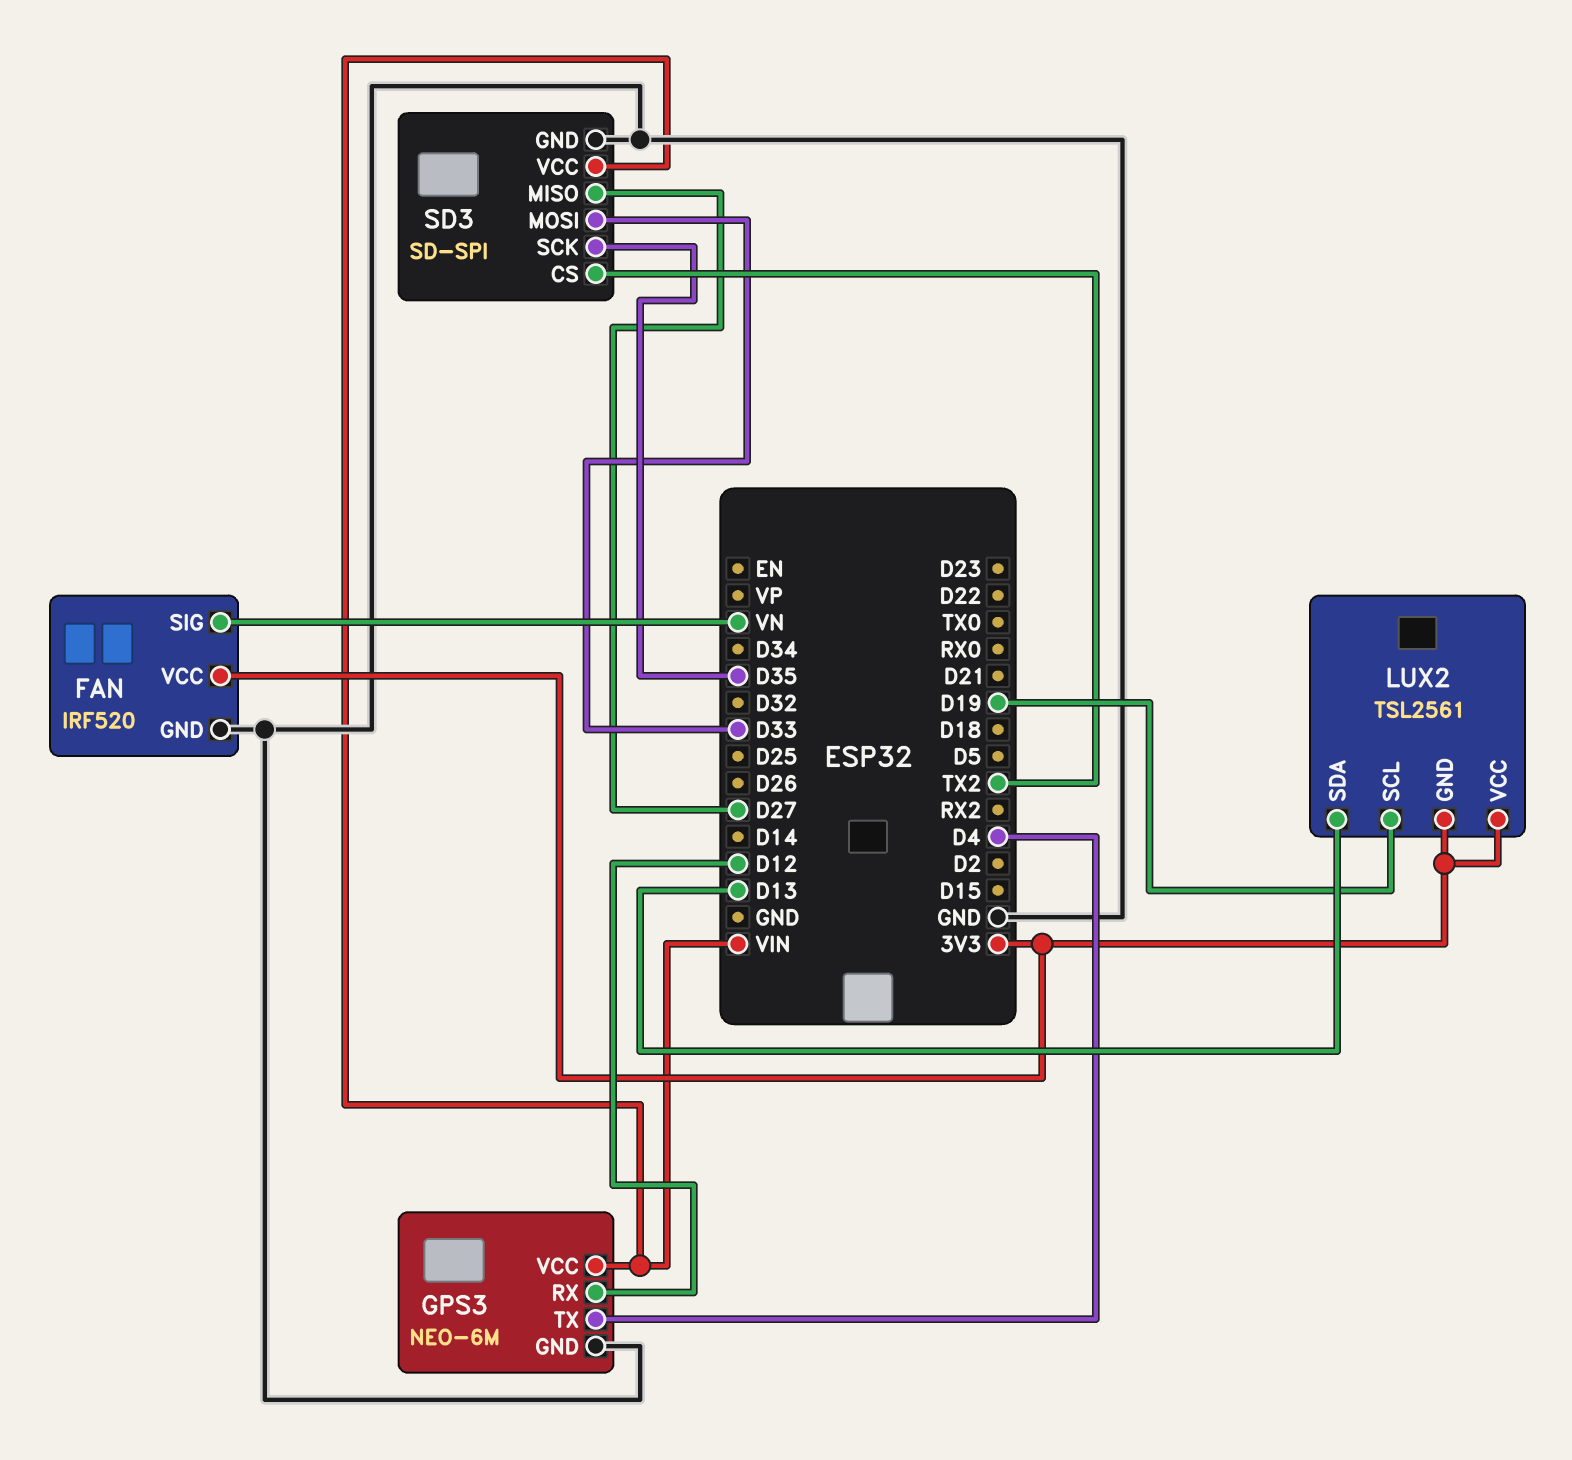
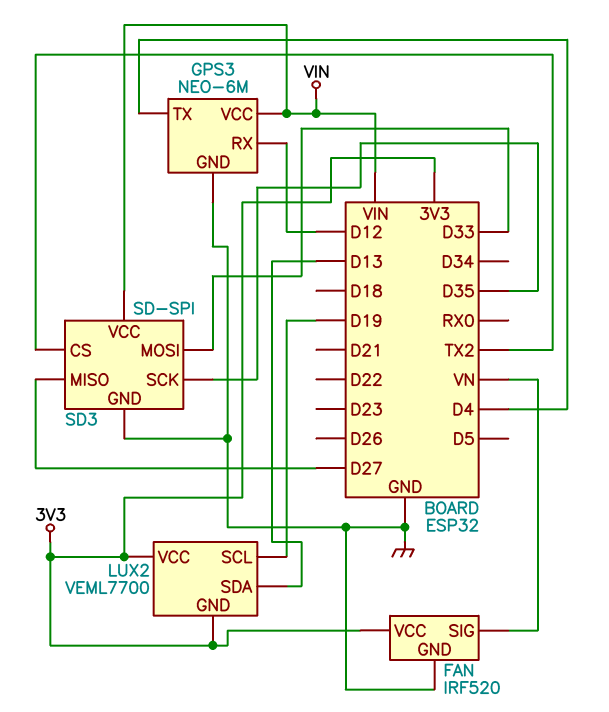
LUX2: TSL2561 -> VEML7700

